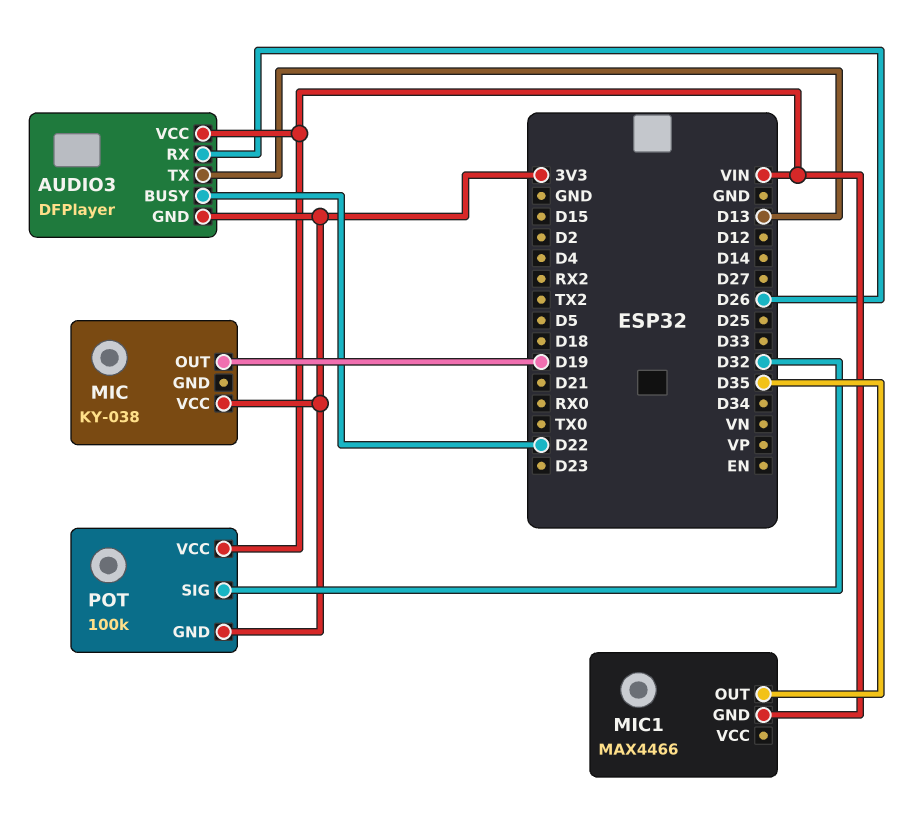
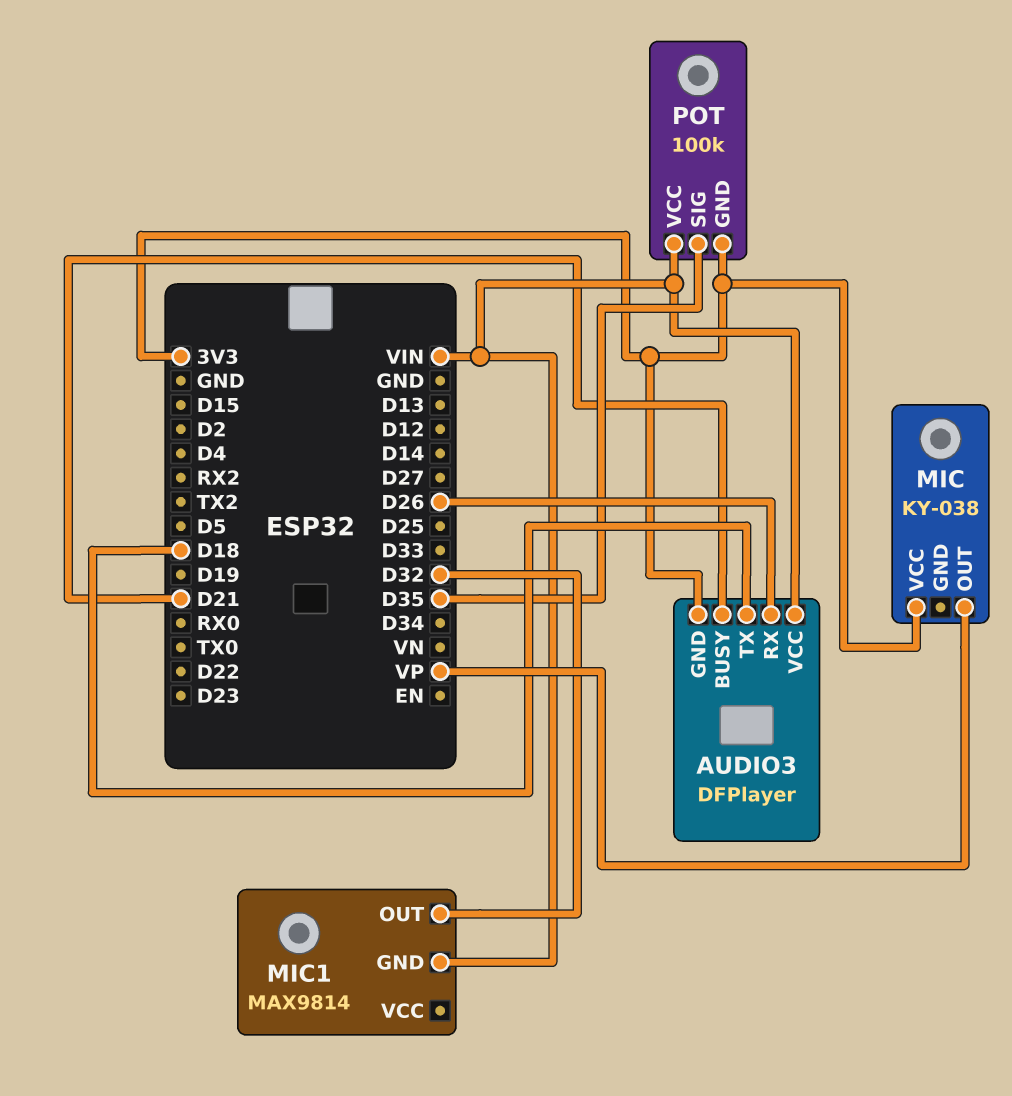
AUDIO3 pin BUSY: D22 -> D21
AUDIO3 pin TX: D13 -> D18
MIC pin OUT: D19 -> VP
MIC1: MAX4466 -> MAX9814
MIC1 pin OUT: D35 -> D32
POT pin SIG: D32 -> D35

